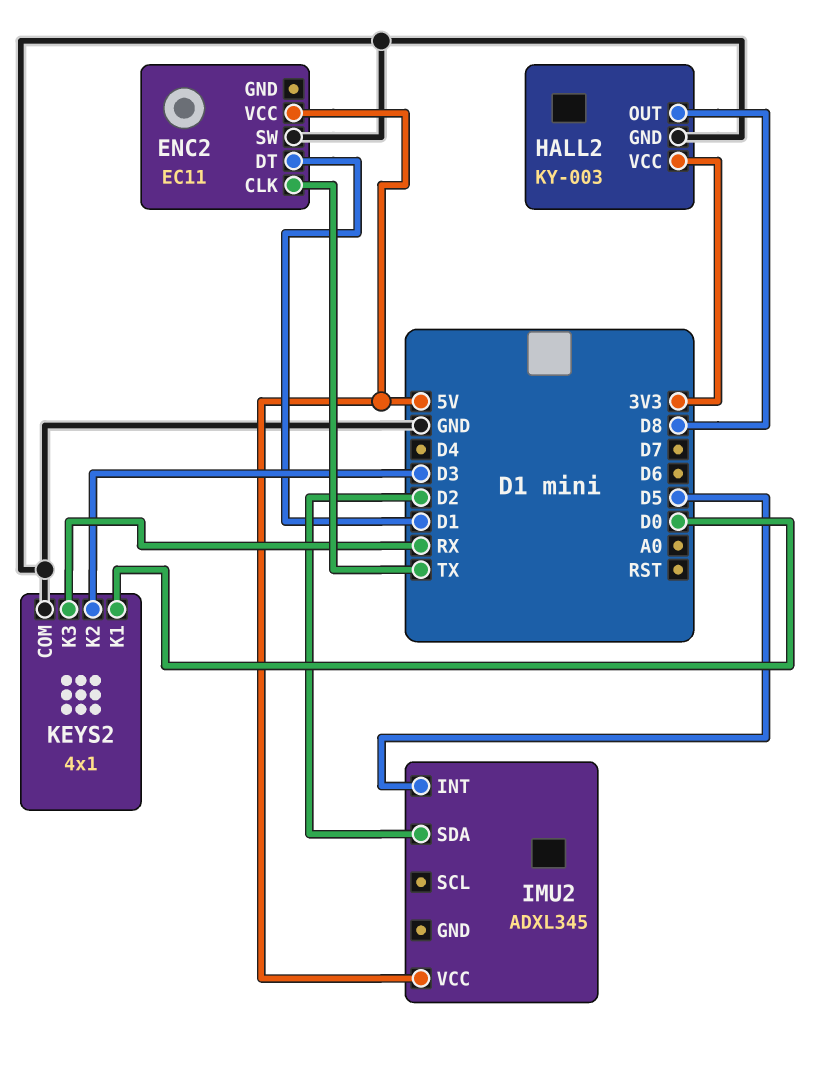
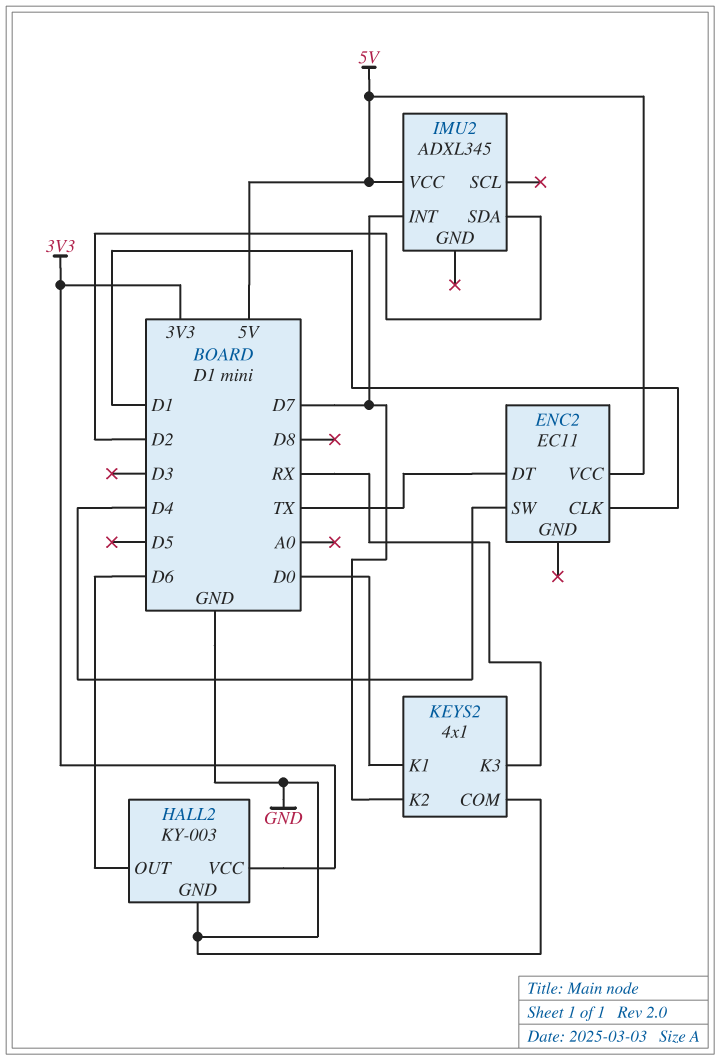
ENC2 pin CLK: TX -> D1
ENC2 pin DT: D1 -> TX
ENC2 pin SW: GND -> D4
HALL2 pin OUT: D8 -> D6
IMU2 pin INT: D5 -> D7
KEYS2 pin K2: D3 -> D7

